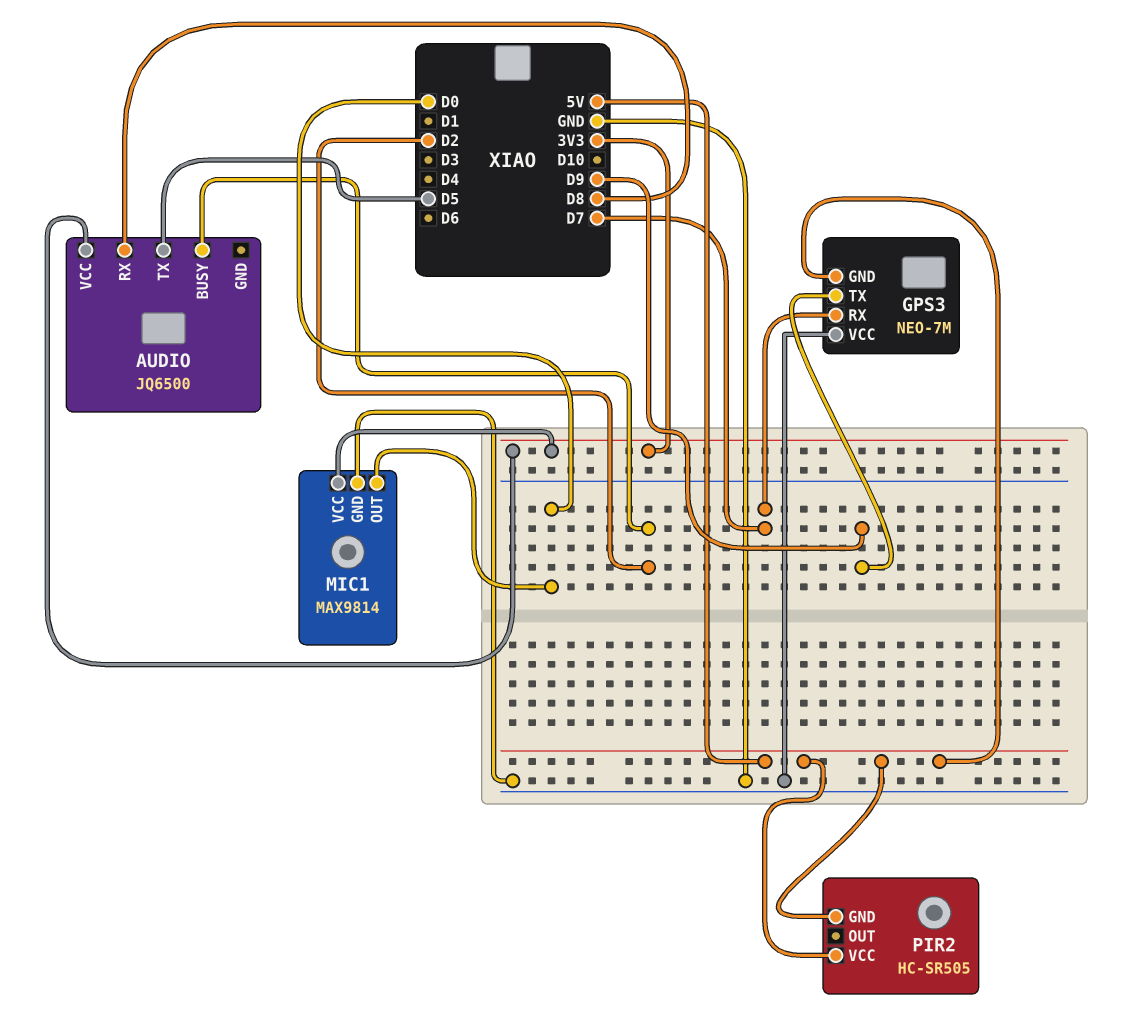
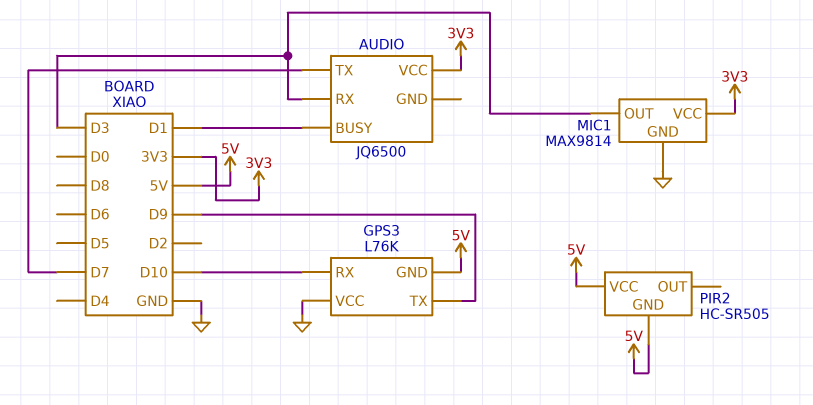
AUDIO pin BUSY: D2 -> D1
AUDIO pin RX: D8 -> D3
AUDIO pin TX: D5 -> D7
GPS3: NEO-7M -> L76K
GPS3 pin RX: D7 -> D10
MIC1 pin OUT: D0 -> D3

